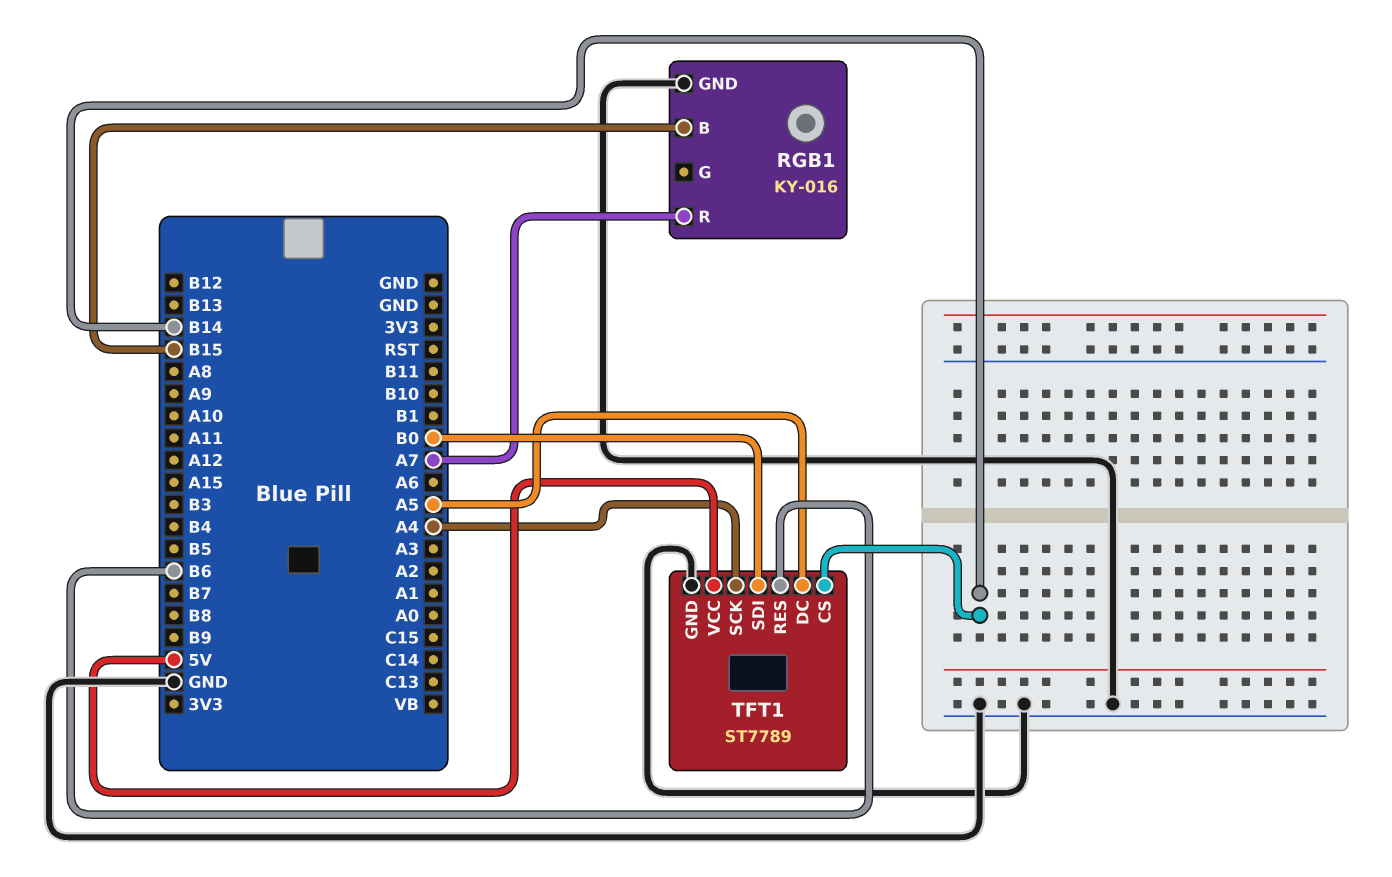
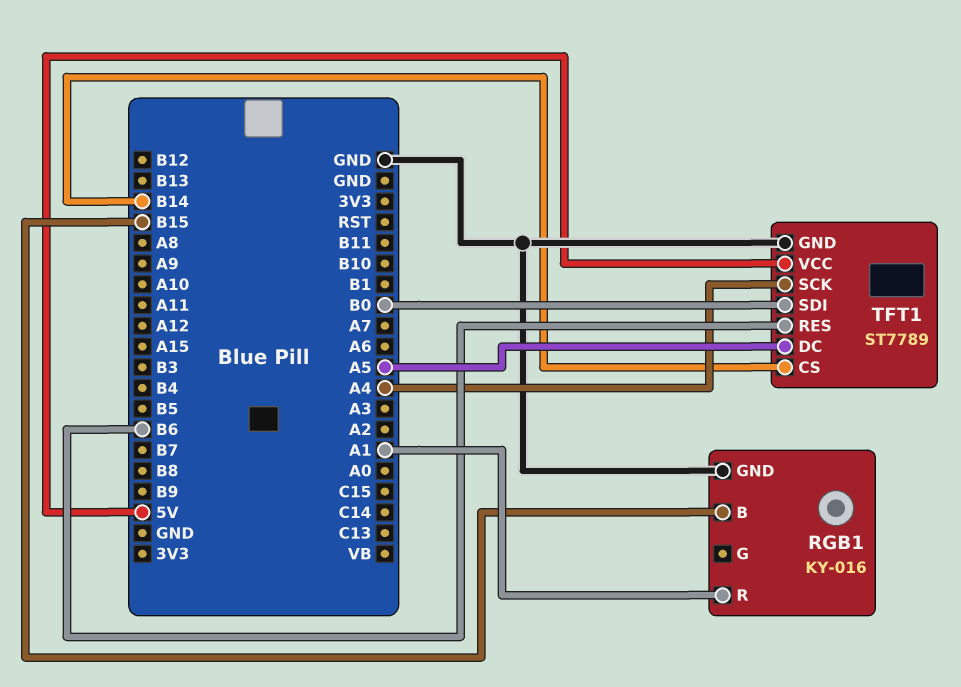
RGB1 pin R: A7 -> A1

